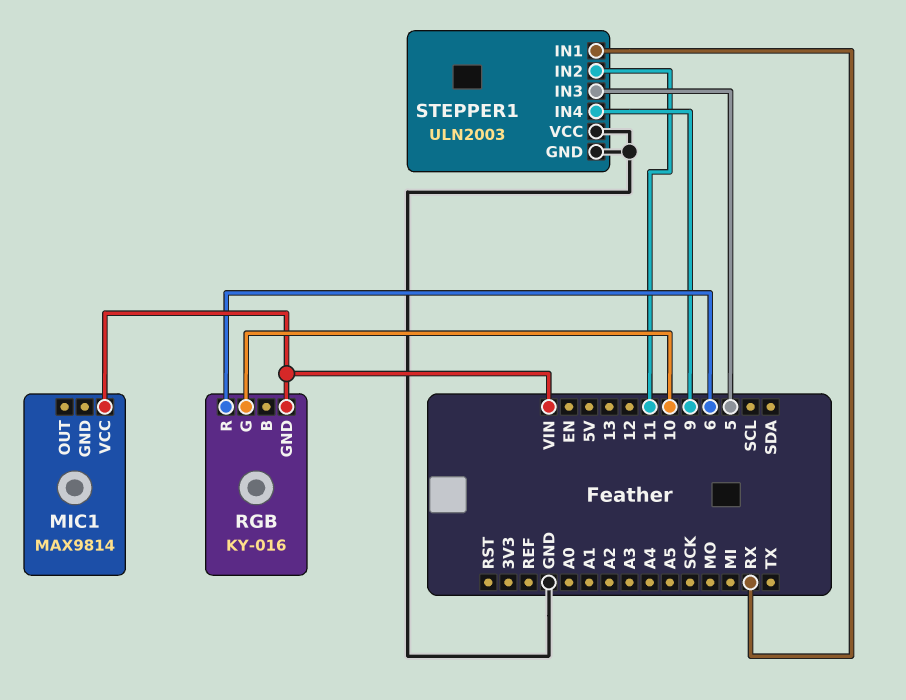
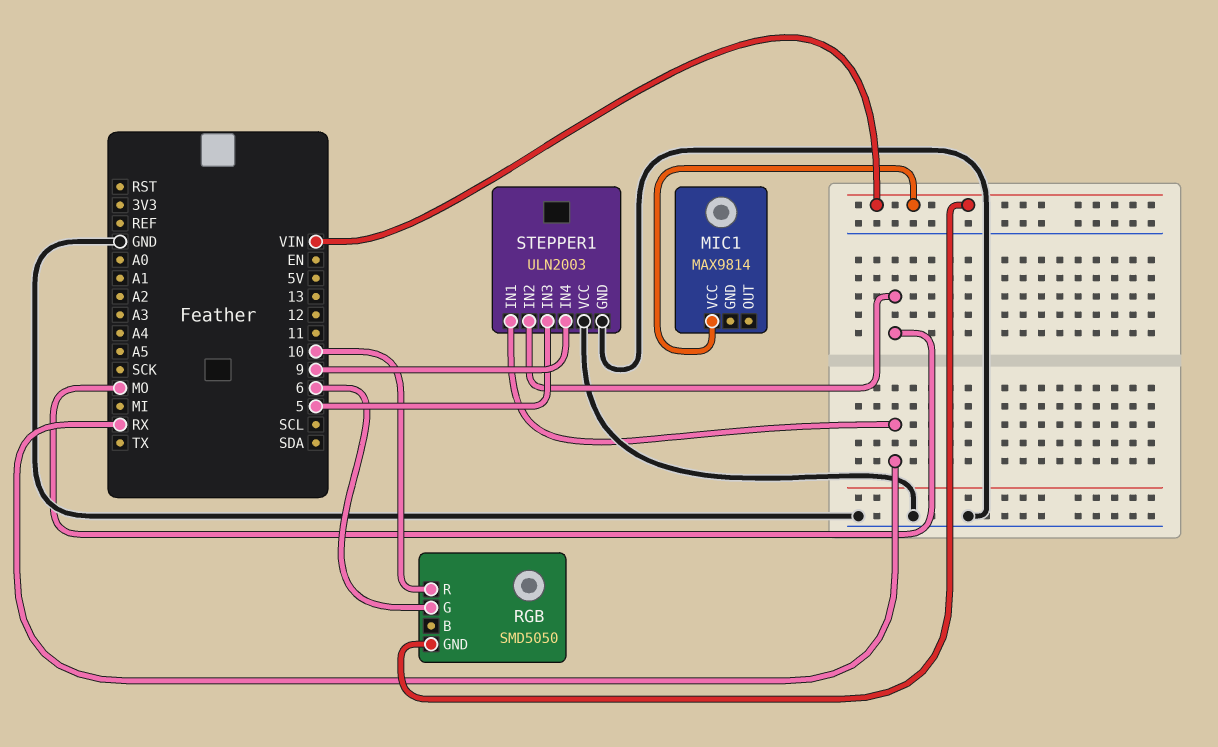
RGB: KY-016 -> SMD5050
RGB pin G: 10 -> 6
RGB pin R: 6 -> 10
STEPPER1 pin IN2: 11 -> MO

